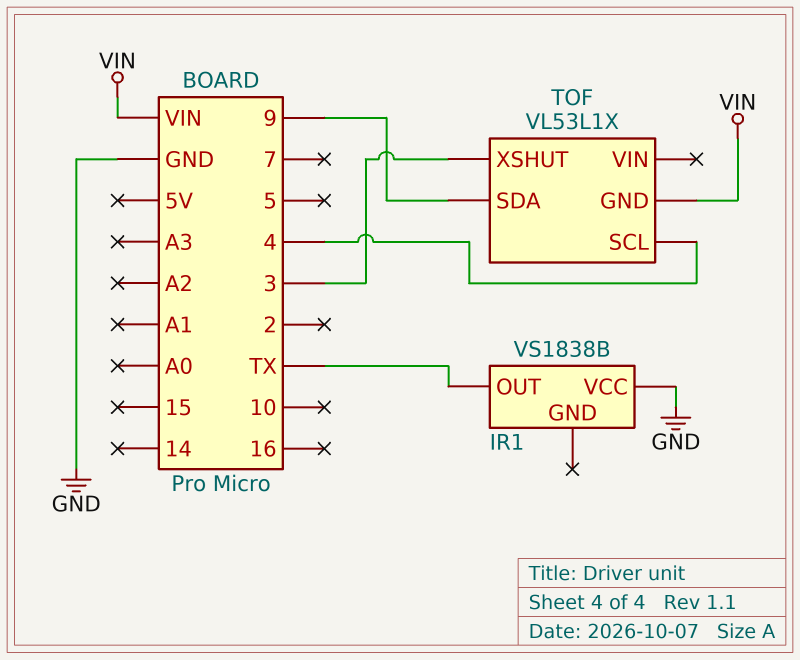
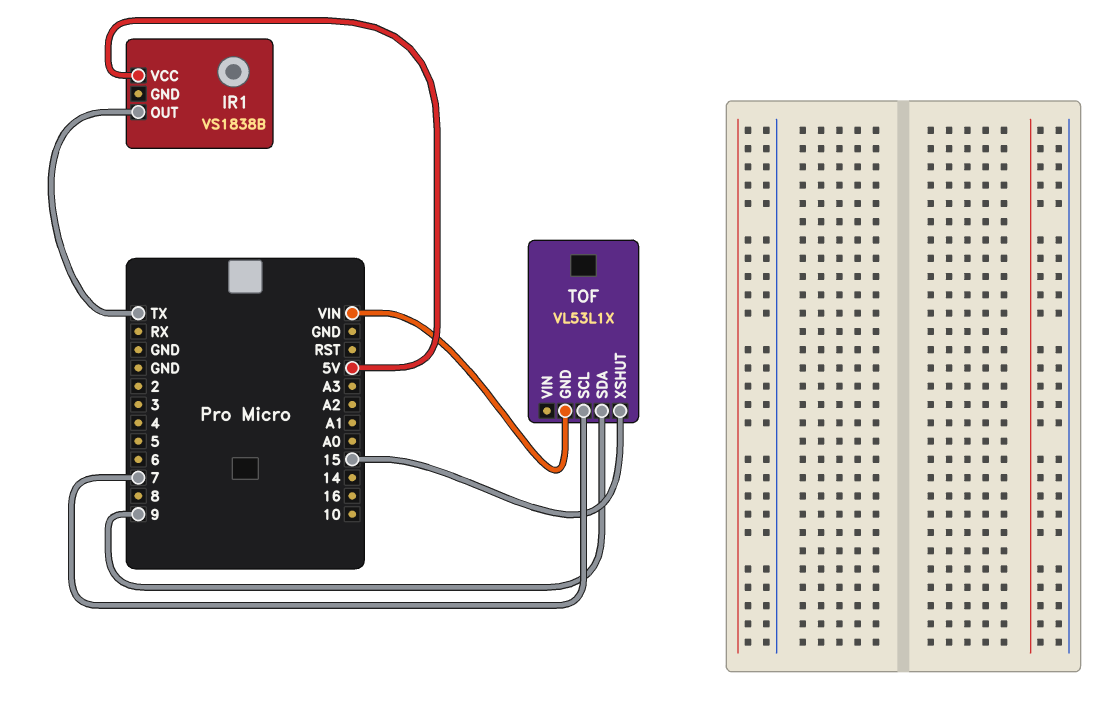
IR1 pin VCC: GND -> 5V
TOF pin SCL: 4 -> 7
TOF pin XSHUT: 3 -> 15

